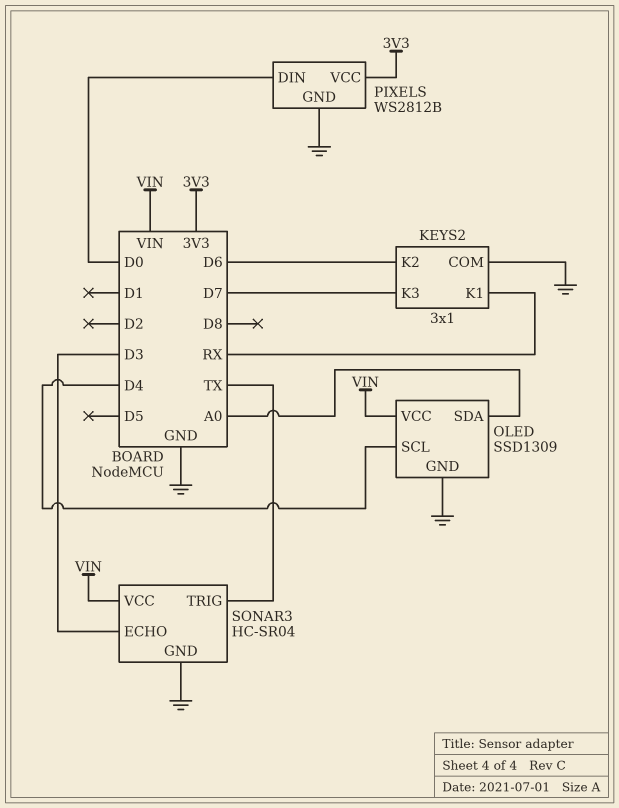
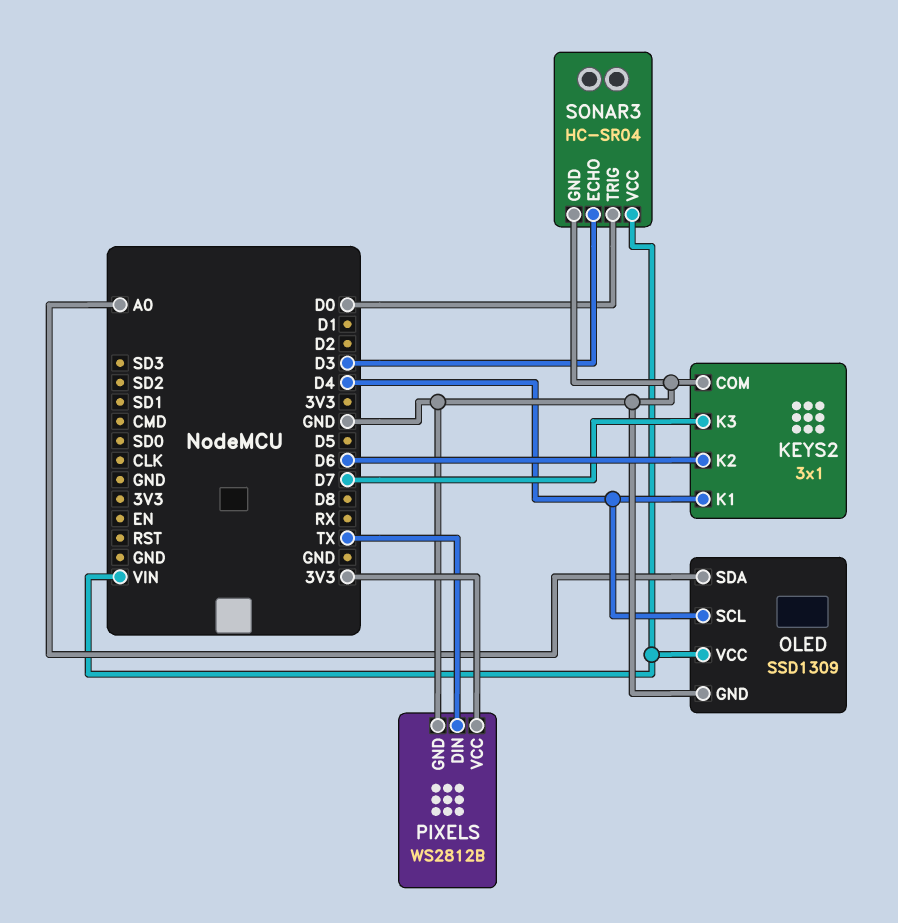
KEYS2 pin K1: RX -> D4
PIXELS pin DIN: D0 -> TX
SONAR3 pin TRIG: TX -> D0

